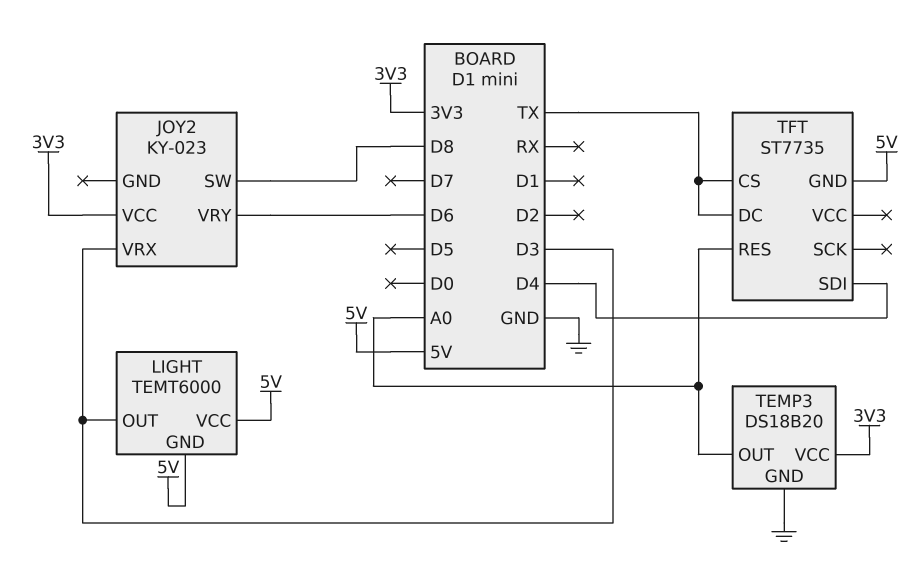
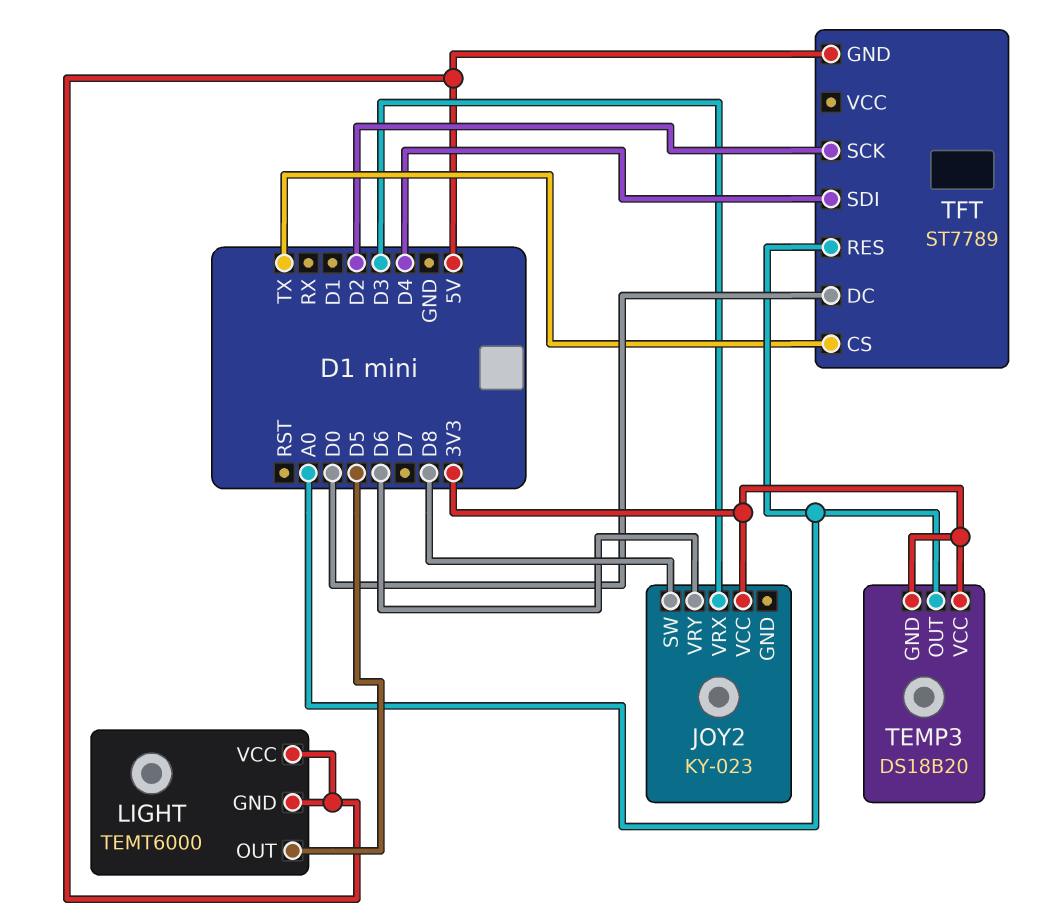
LIGHT pin OUT: D3 -> D5
TEMP3 pin GND: GND -> 3V3
TFT: ST7735 -> ST7789
TFT pin DC: TX -> D0
TFT pin SCK: none -> D2

